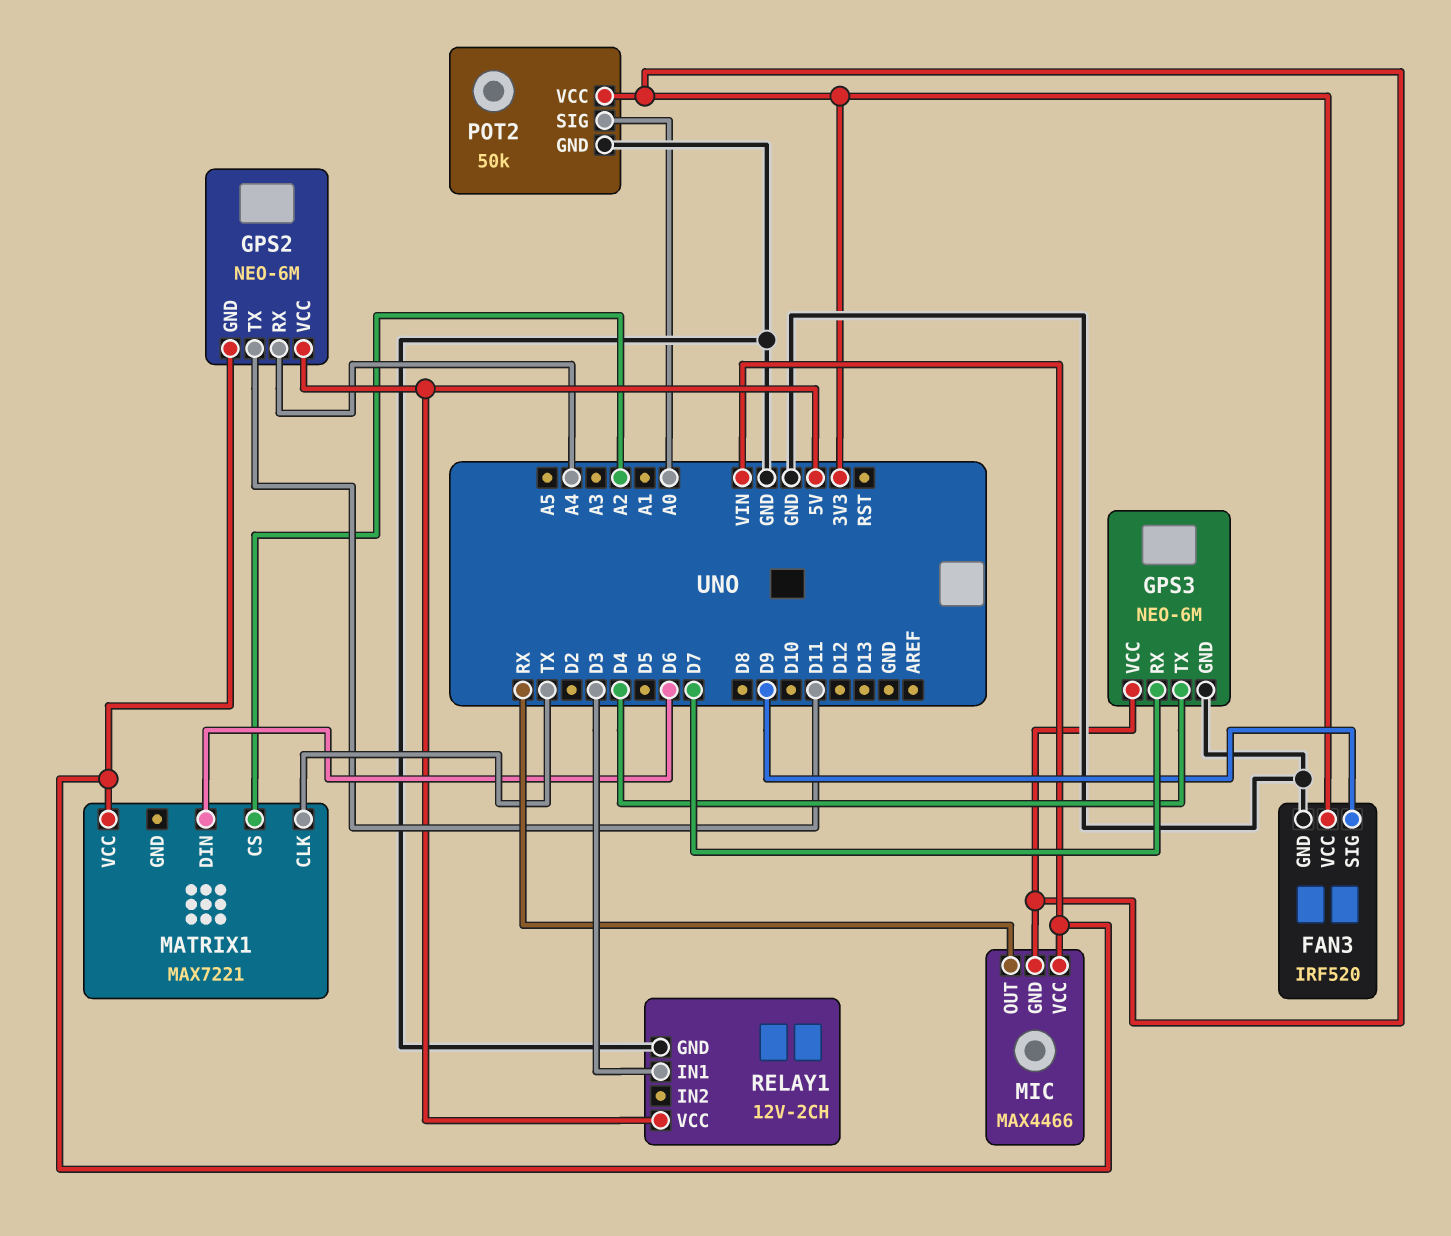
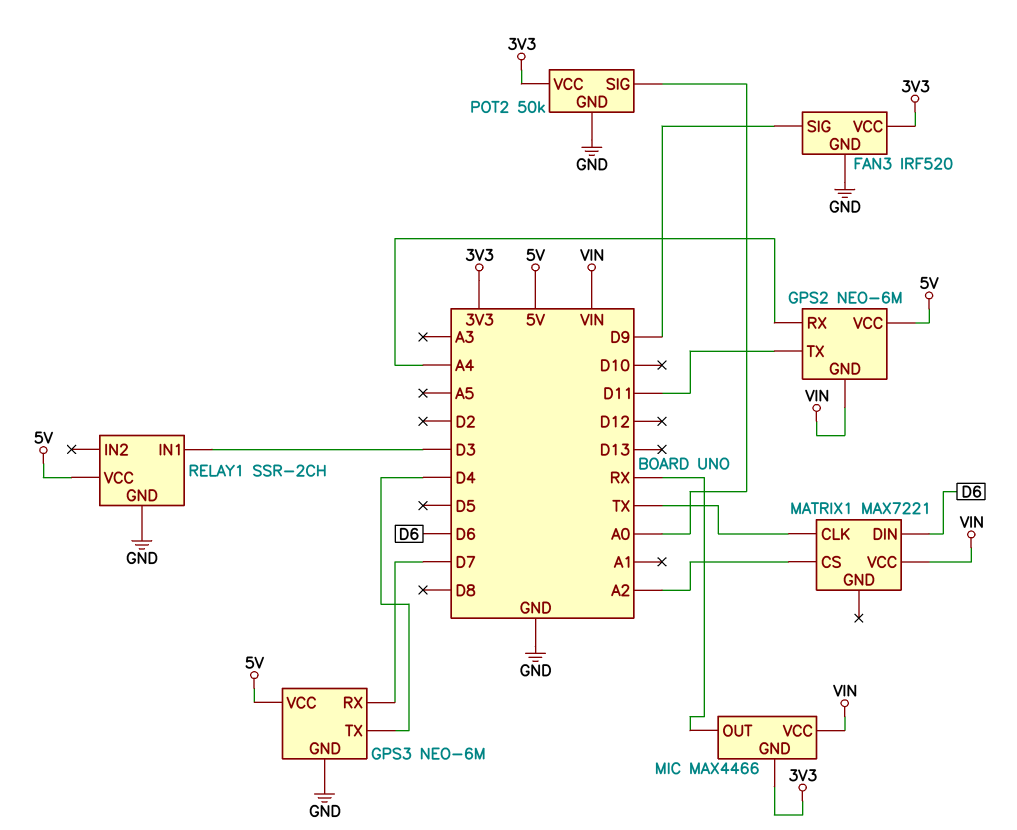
GPS3 pin VCC: 3V3 -> 5V
RELAY1: 12V-2CH -> SSR-2CH

